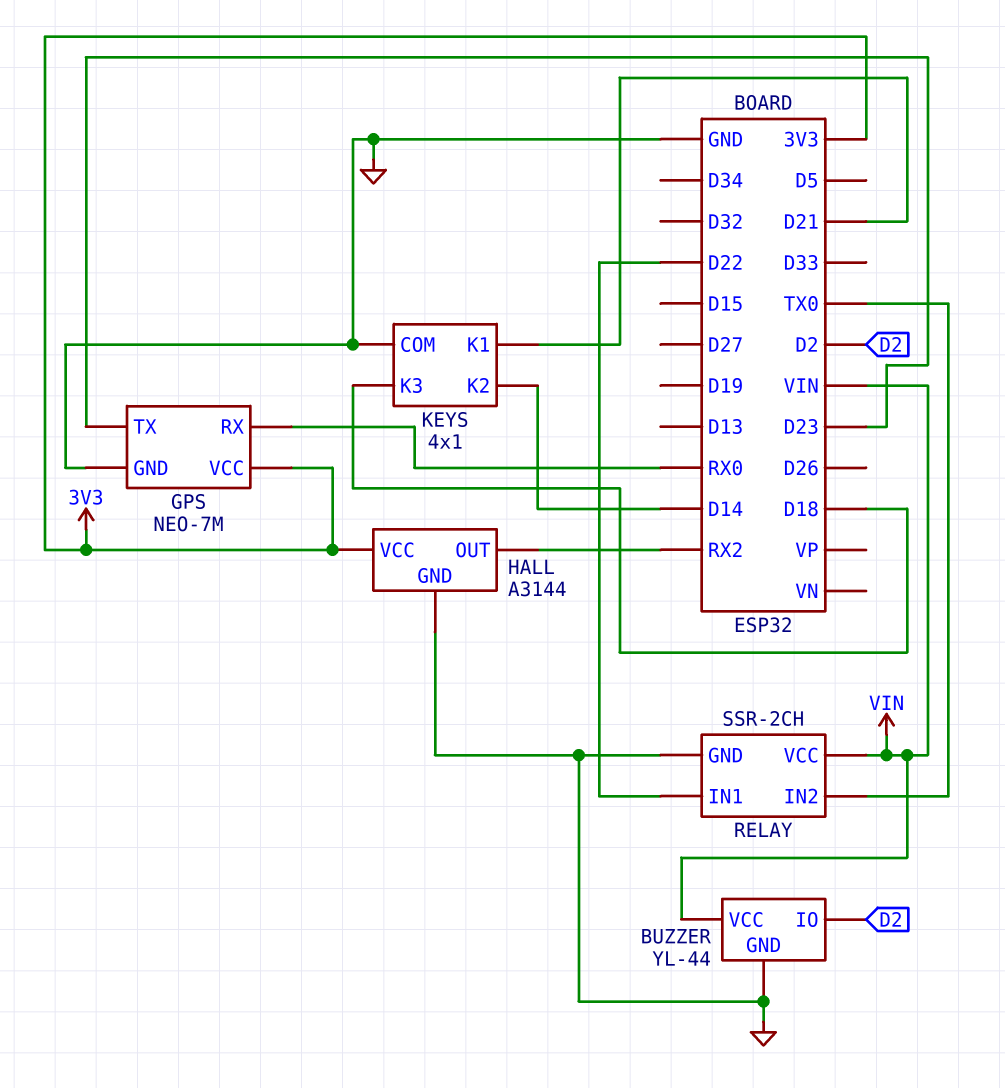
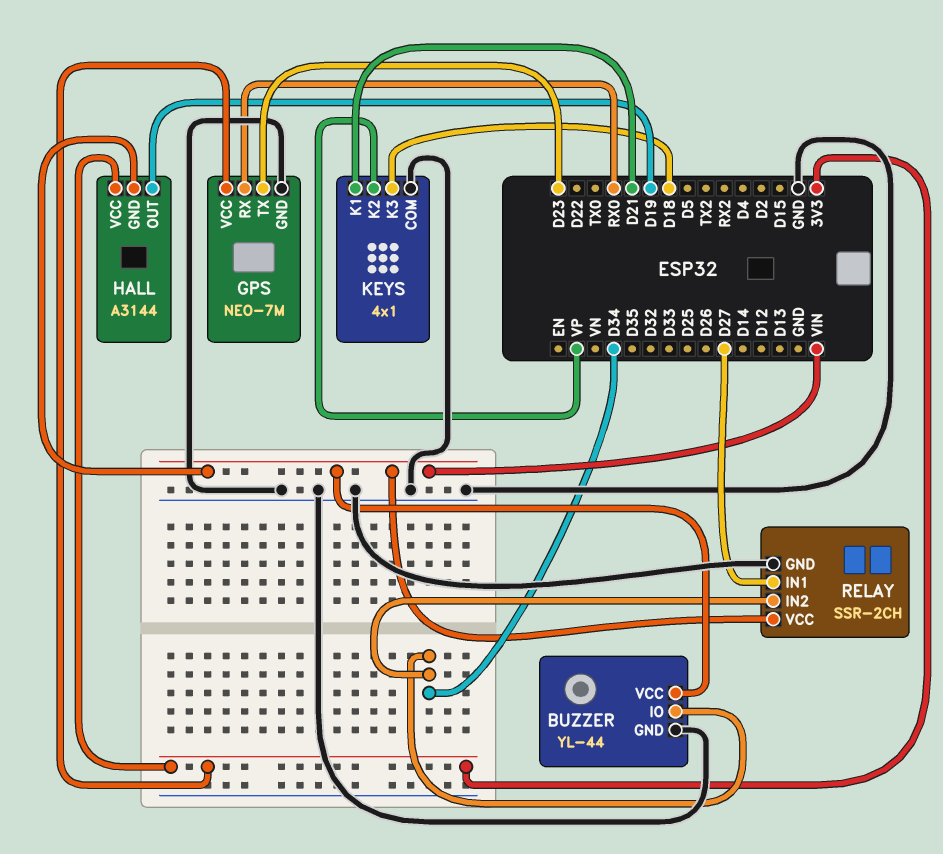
BUZZER pin IO: D2 -> D34
HALL pin GND: GND -> VIN
HALL pin OUT: RX2 -> D19
KEYS pin K2: D14 -> VP
RELAY pin IN1: D22 -> D27
RELAY pin IN2: TX0 -> D34

